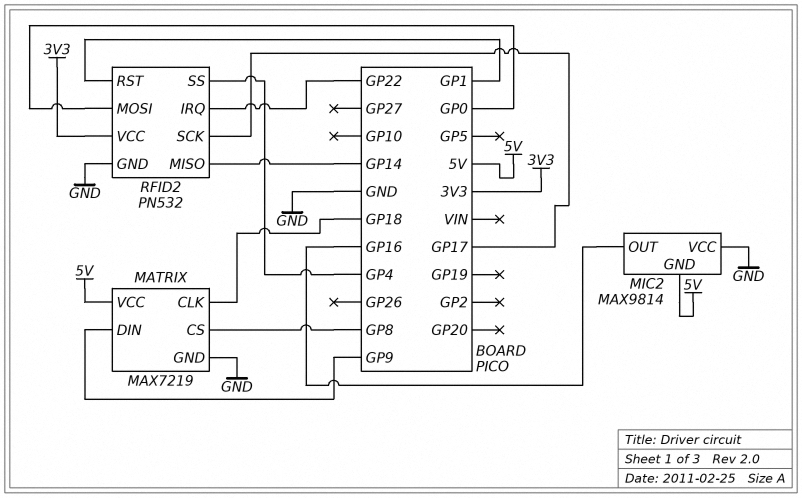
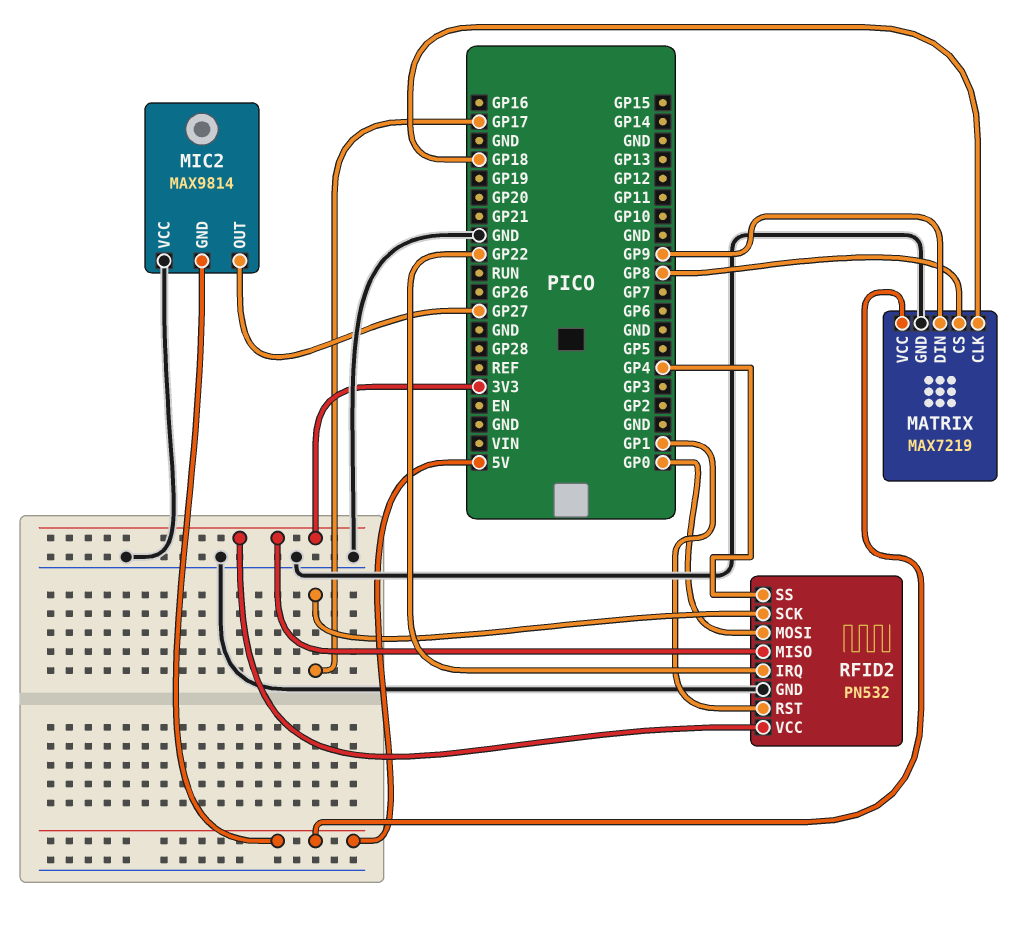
MIC2 pin OUT: GP16 -> GP27
RFID2 pin MISO: GP14 -> 3V3

